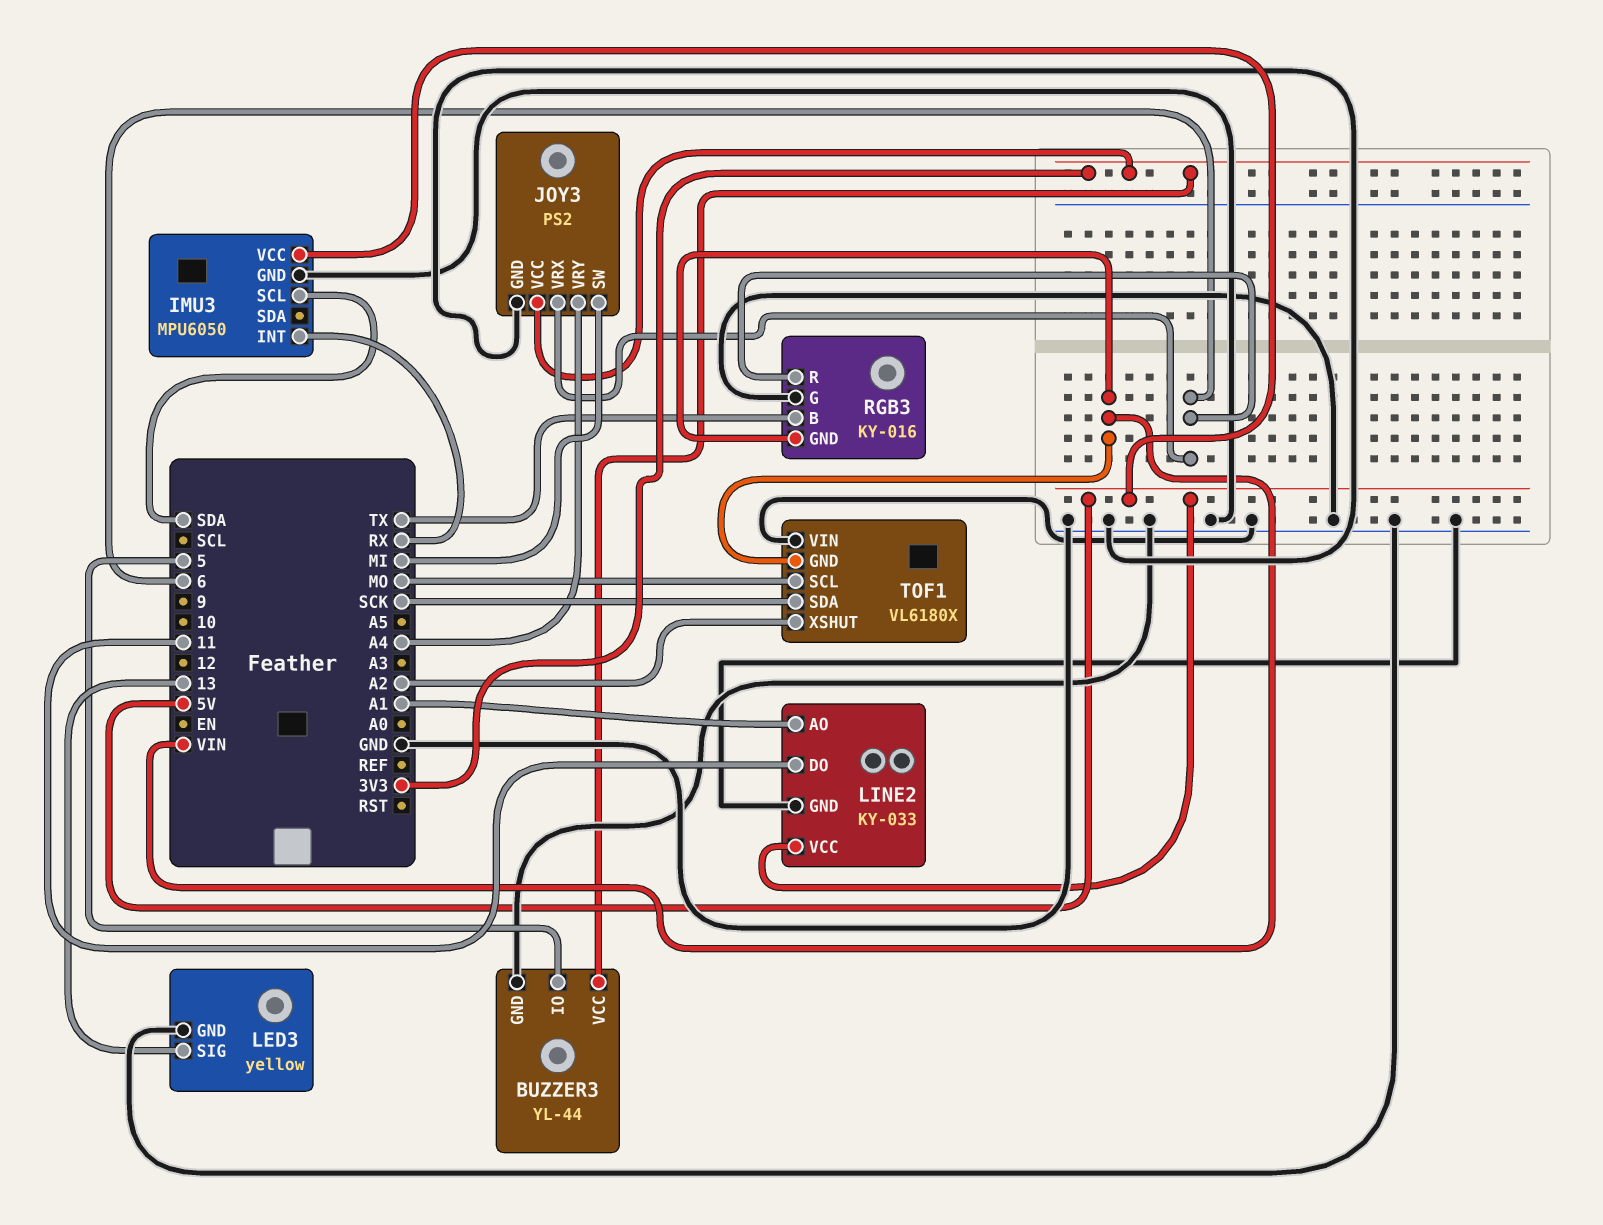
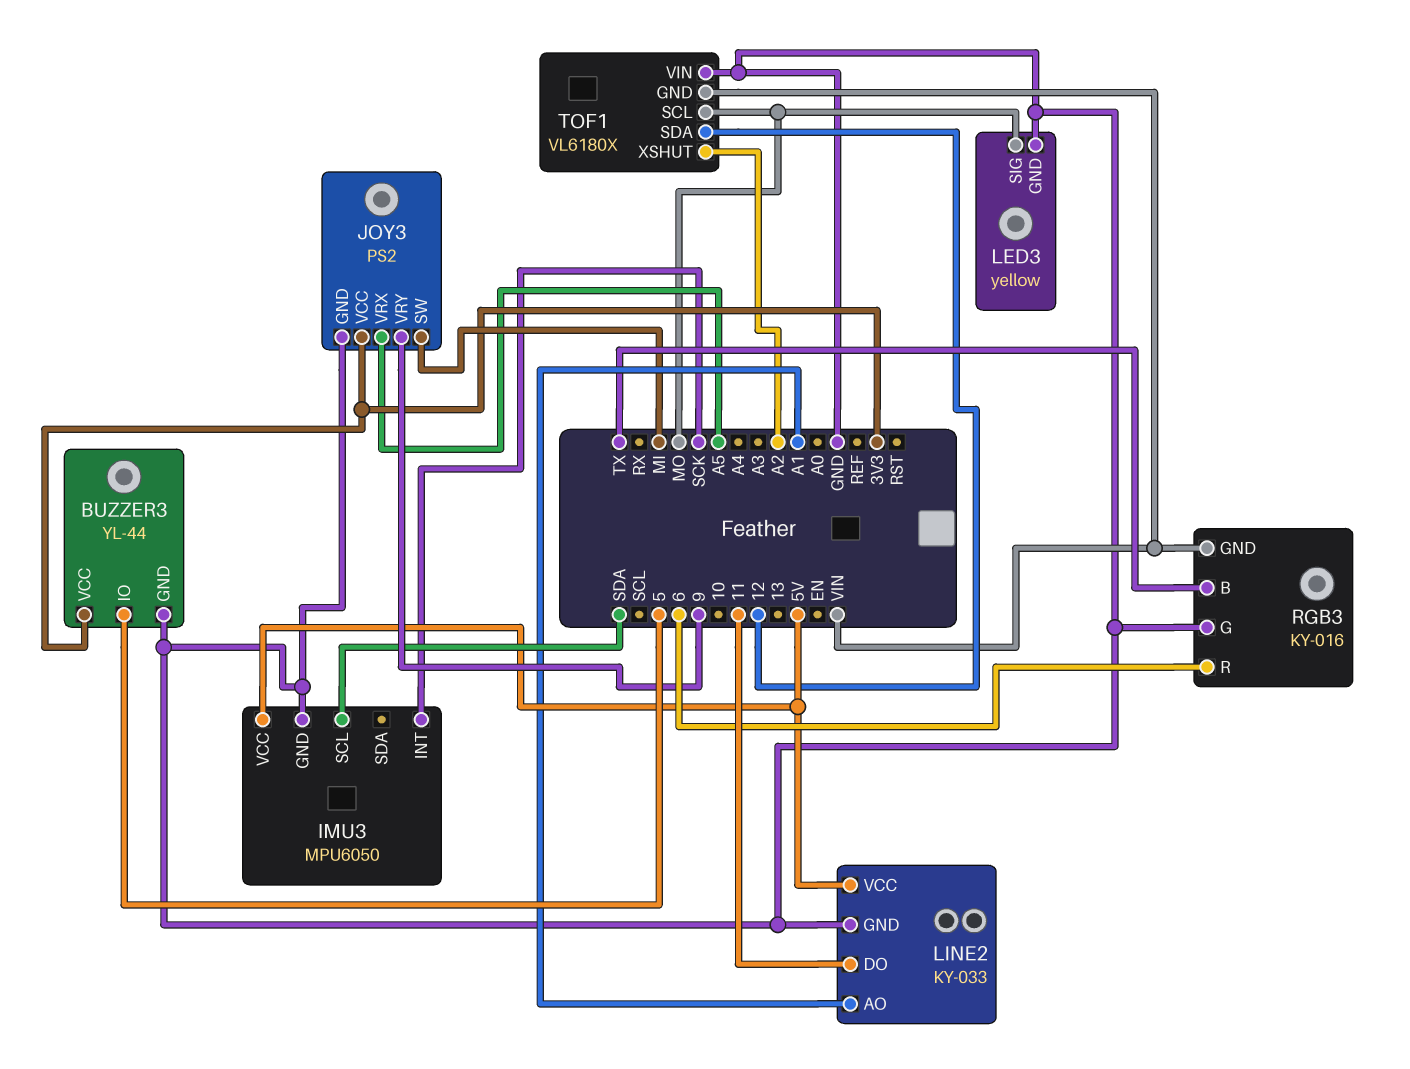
IMU3 pin INT: RX -> SCK
JOY3 pin VRX: 6 -> A5
JOY3 pin VRY: A4 -> 9
LED3 pin SIG: 13 -> MO
TOF1 pin SDA: SCK -> 12

